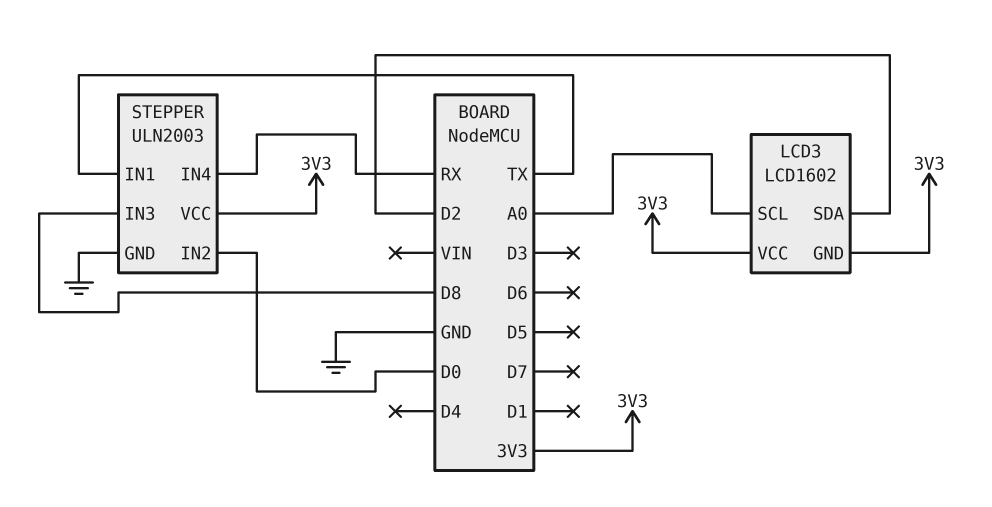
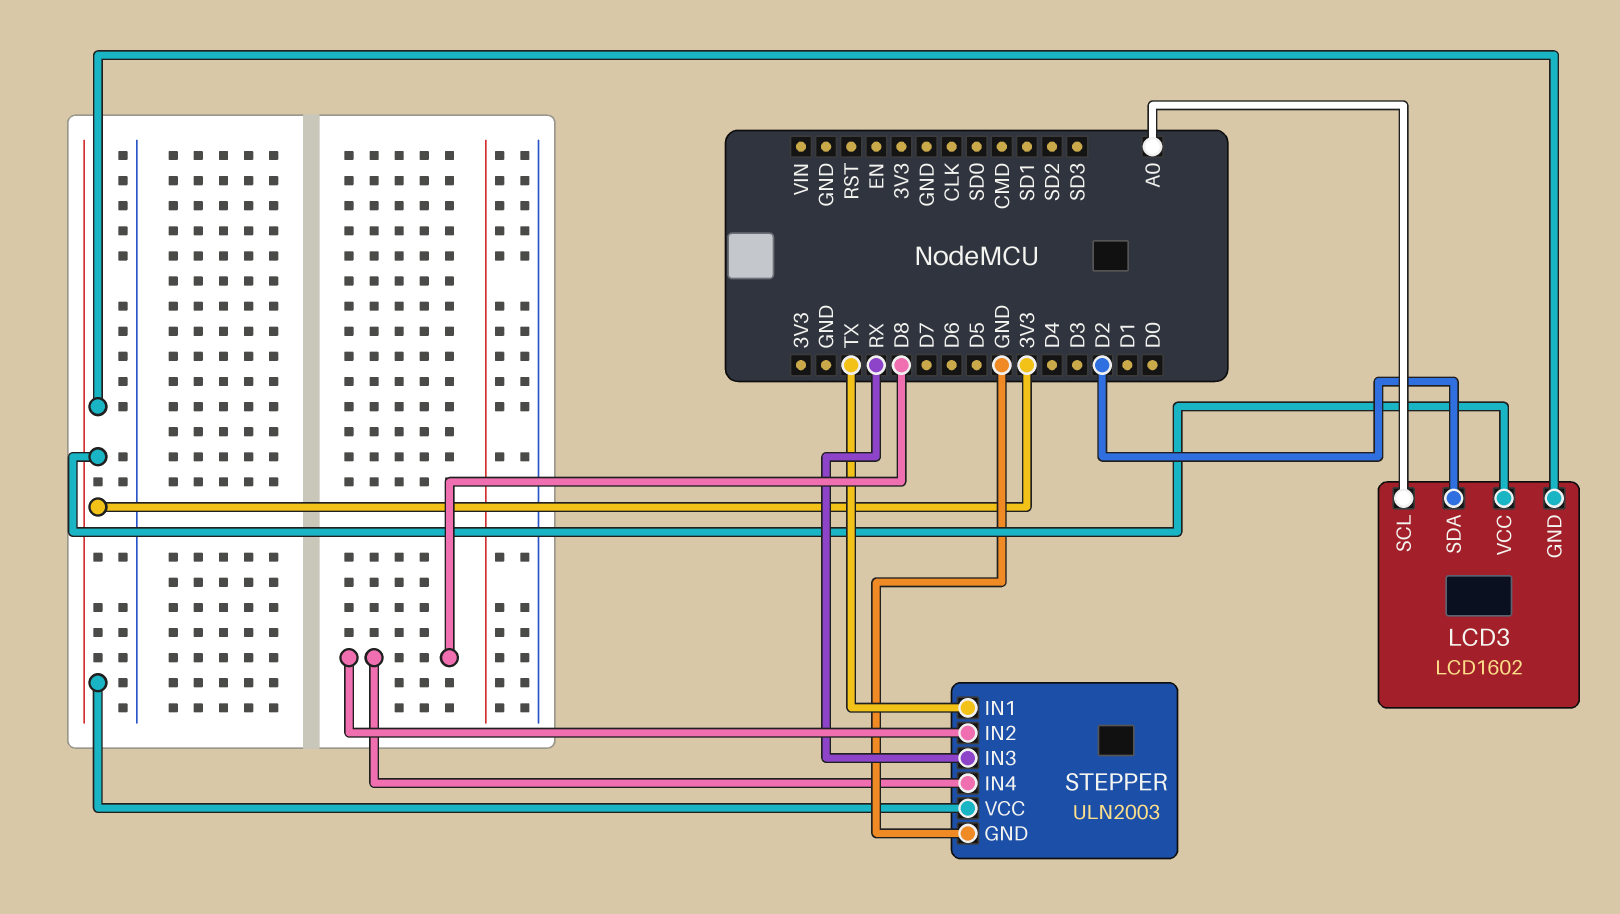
STEPPER pin IN2: D0 -> D8
STEPPER pin IN3: D8 -> RX
STEPPER pin IN4: RX -> D8

